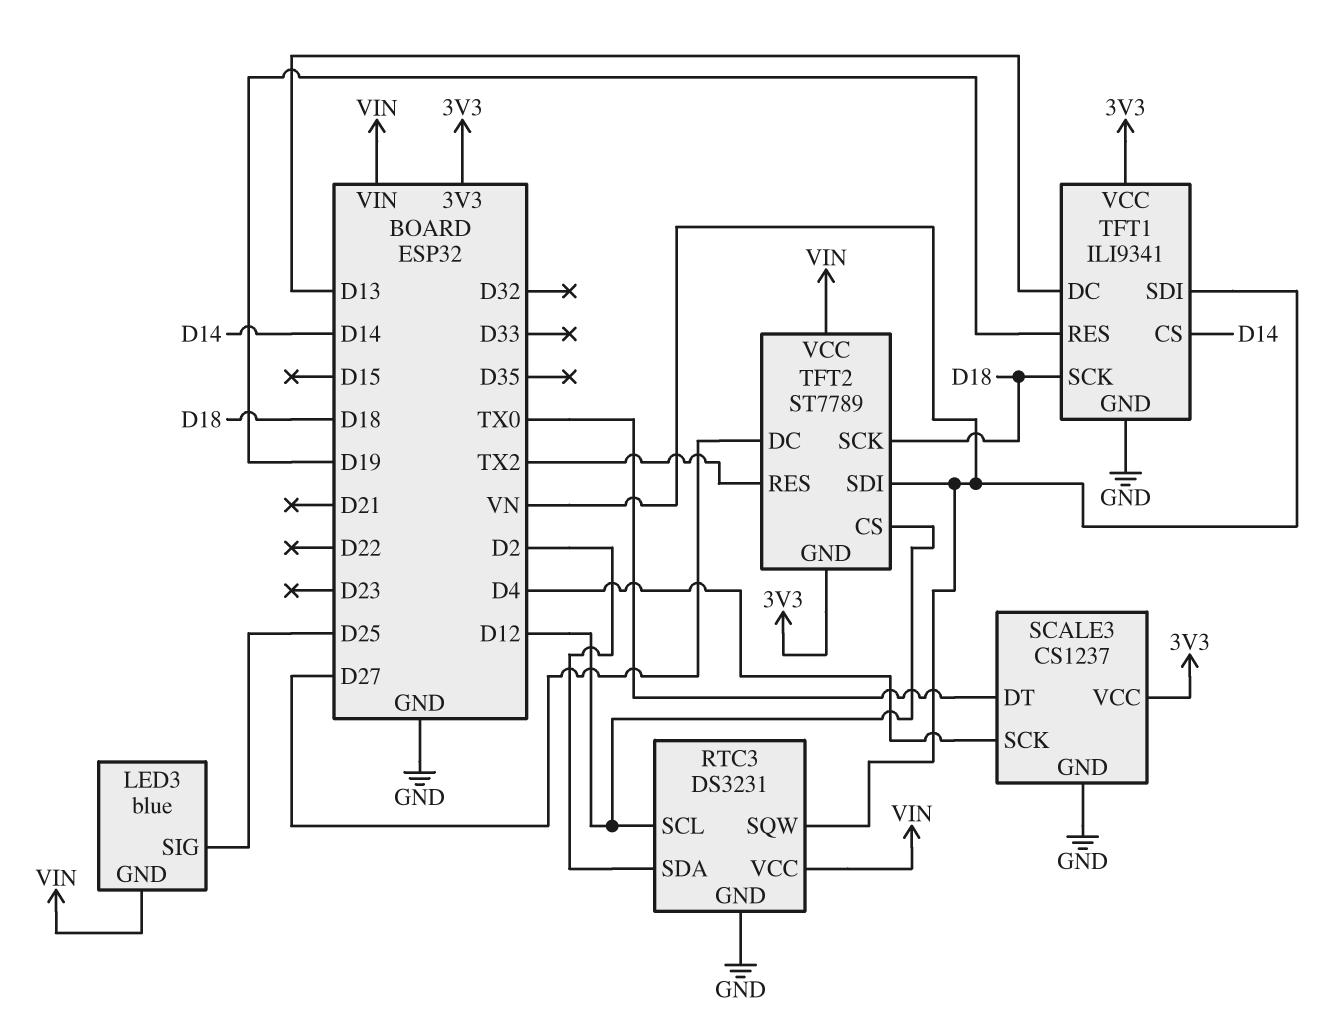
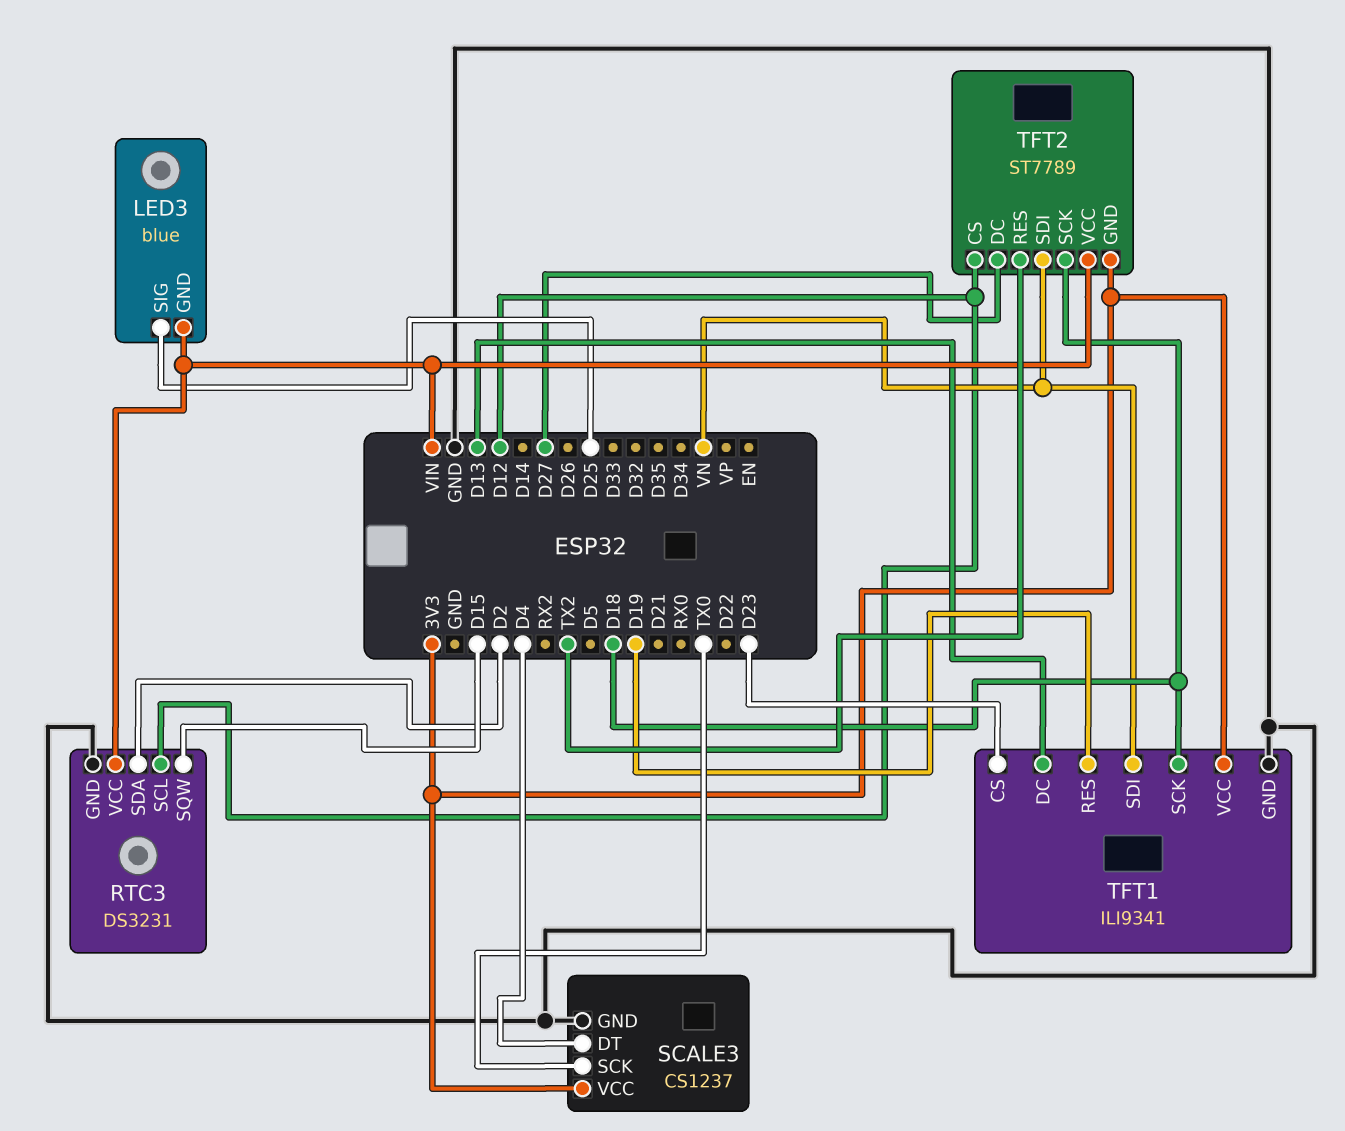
RTC3 pin SQW: VN -> D15
SCALE3 pin DT: TX0 -> D4
SCALE3 pin SCK: D4 -> TX0
TFT1 pin CS: D14 -> D23

